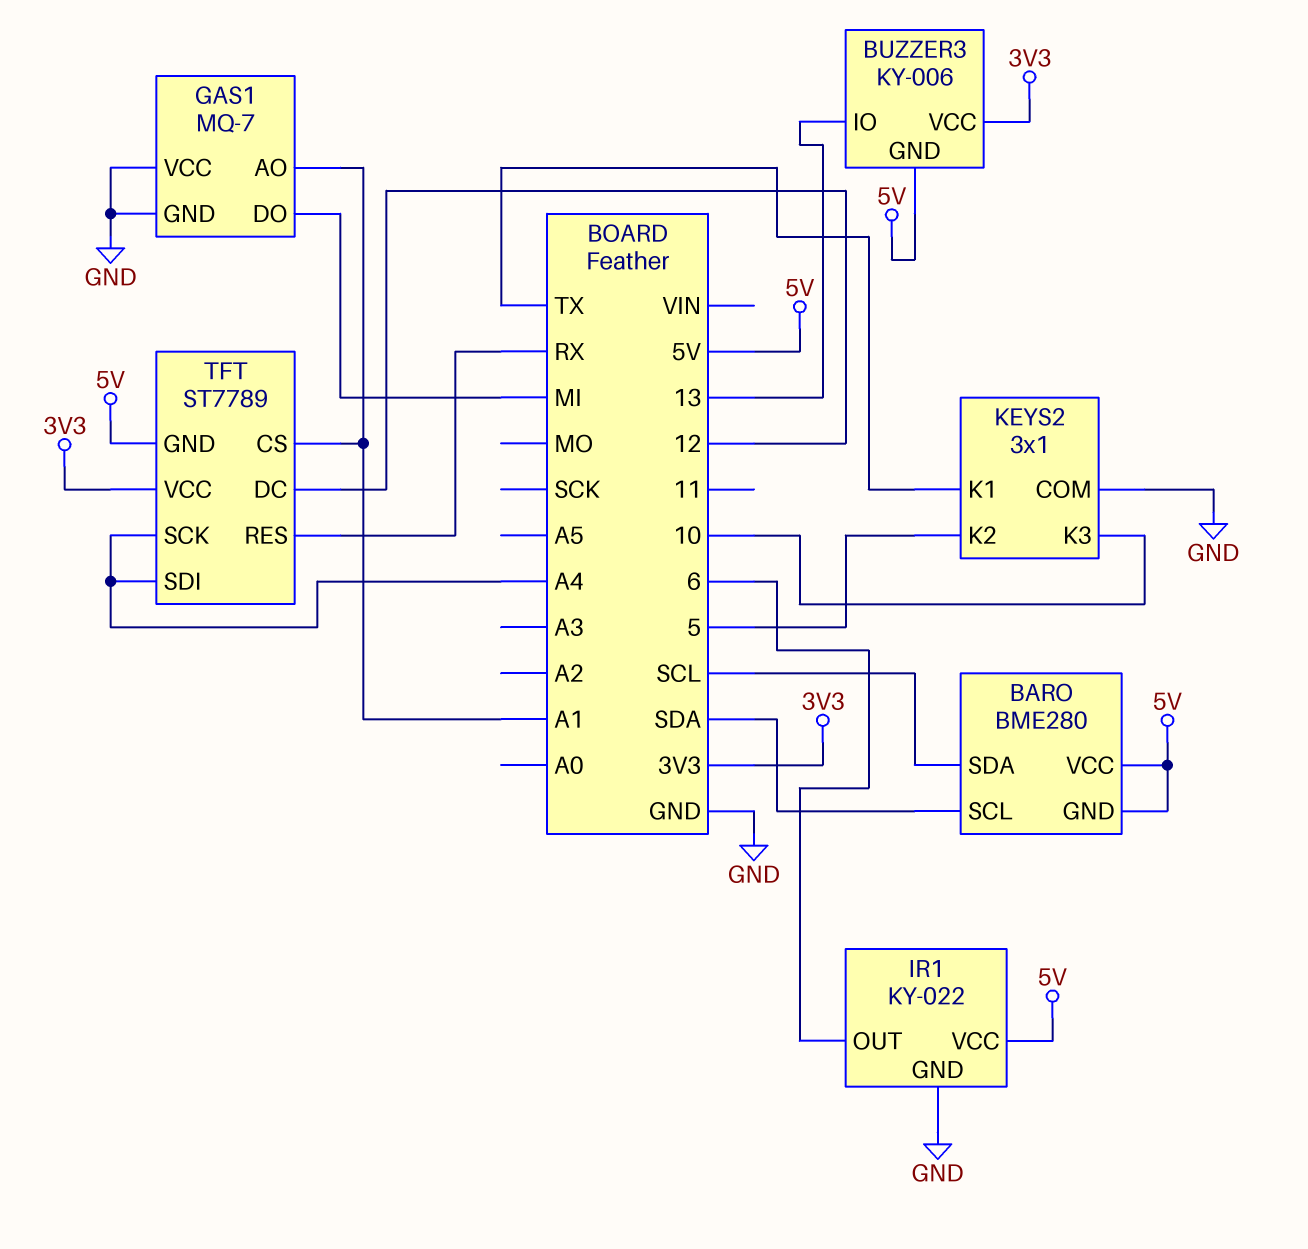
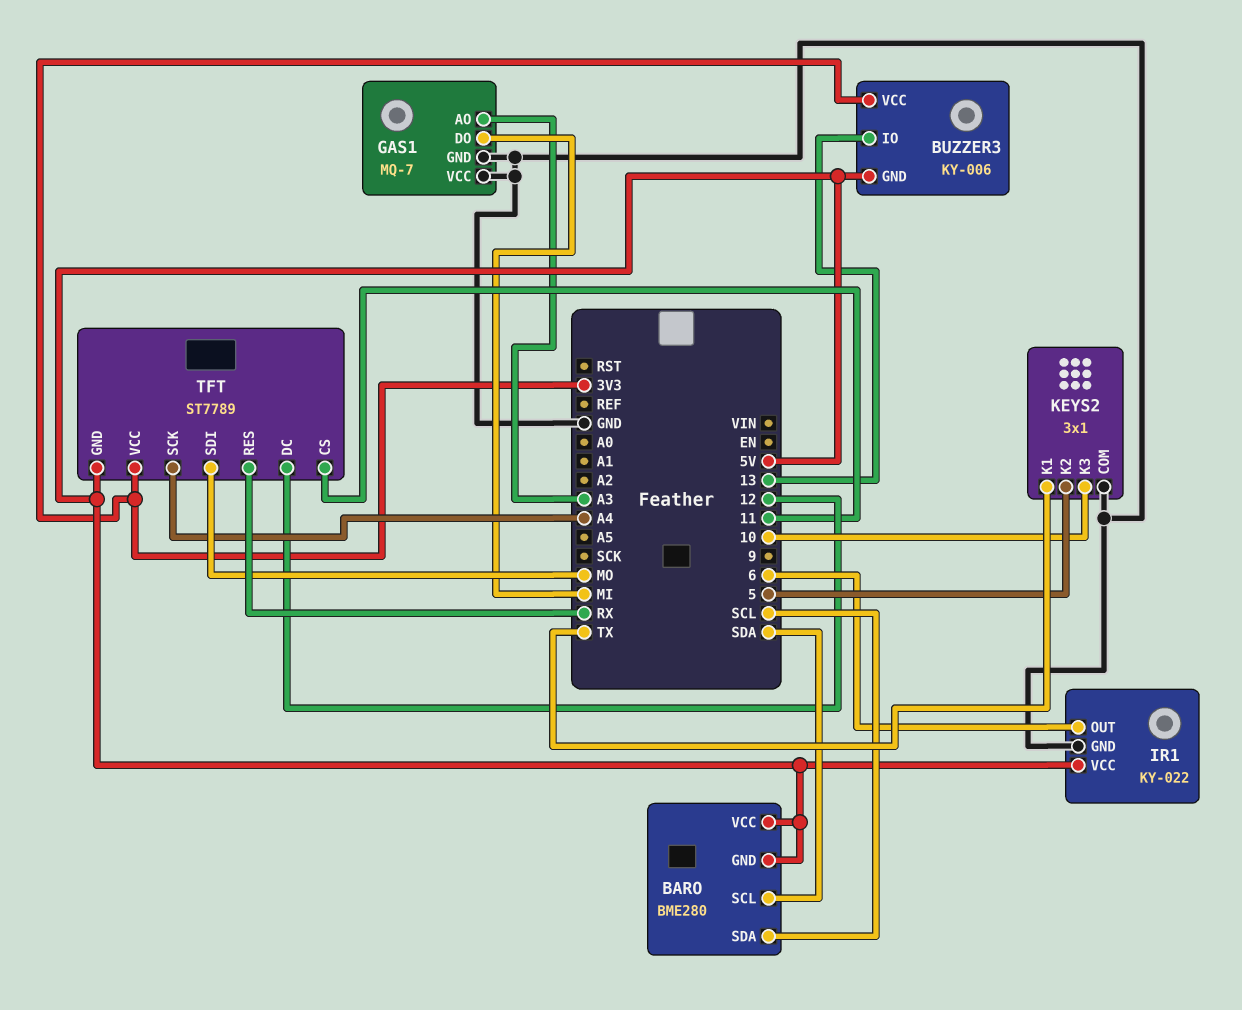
GAS1 pin AO: A1 -> A3
TFT pin CS: A1 -> 11
TFT pin SDI: A4 -> MO

